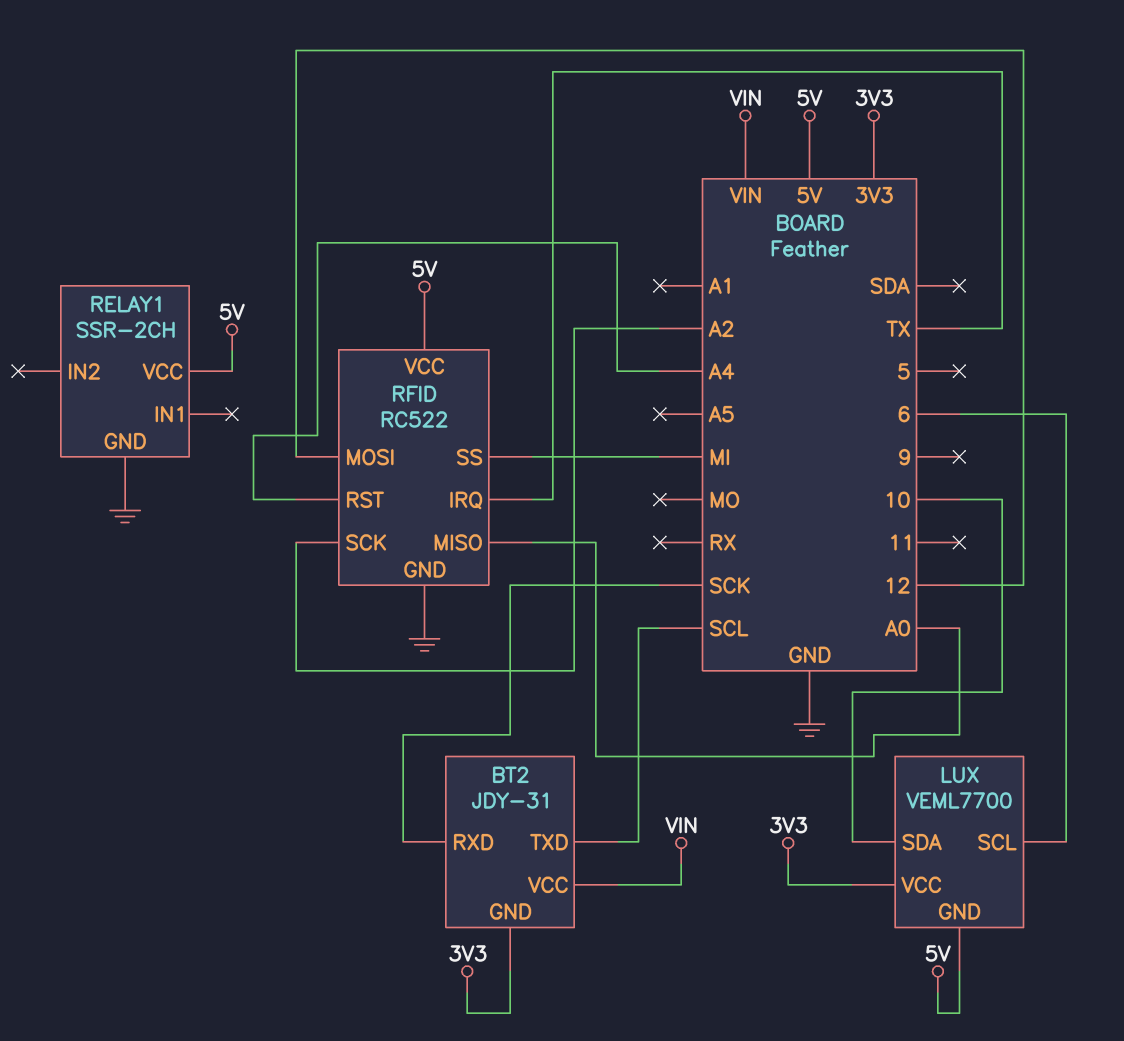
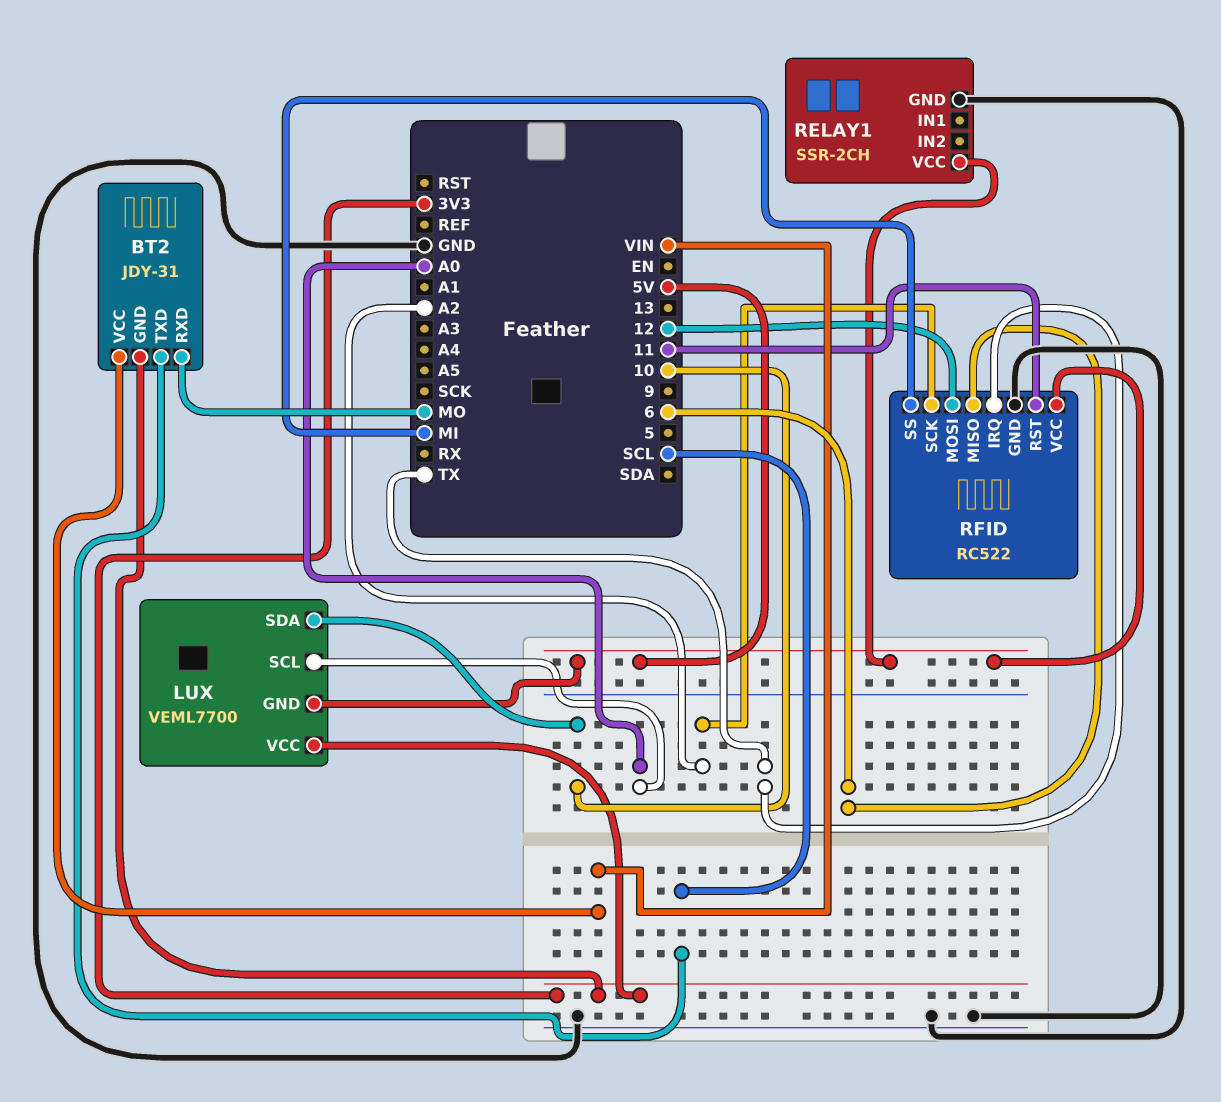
BT2 pin RXD: SCK -> MO
LUX pin SCL: 6 -> A0
RFID pin MISO: A0 -> 6
RFID pin RST: A4 -> 11

